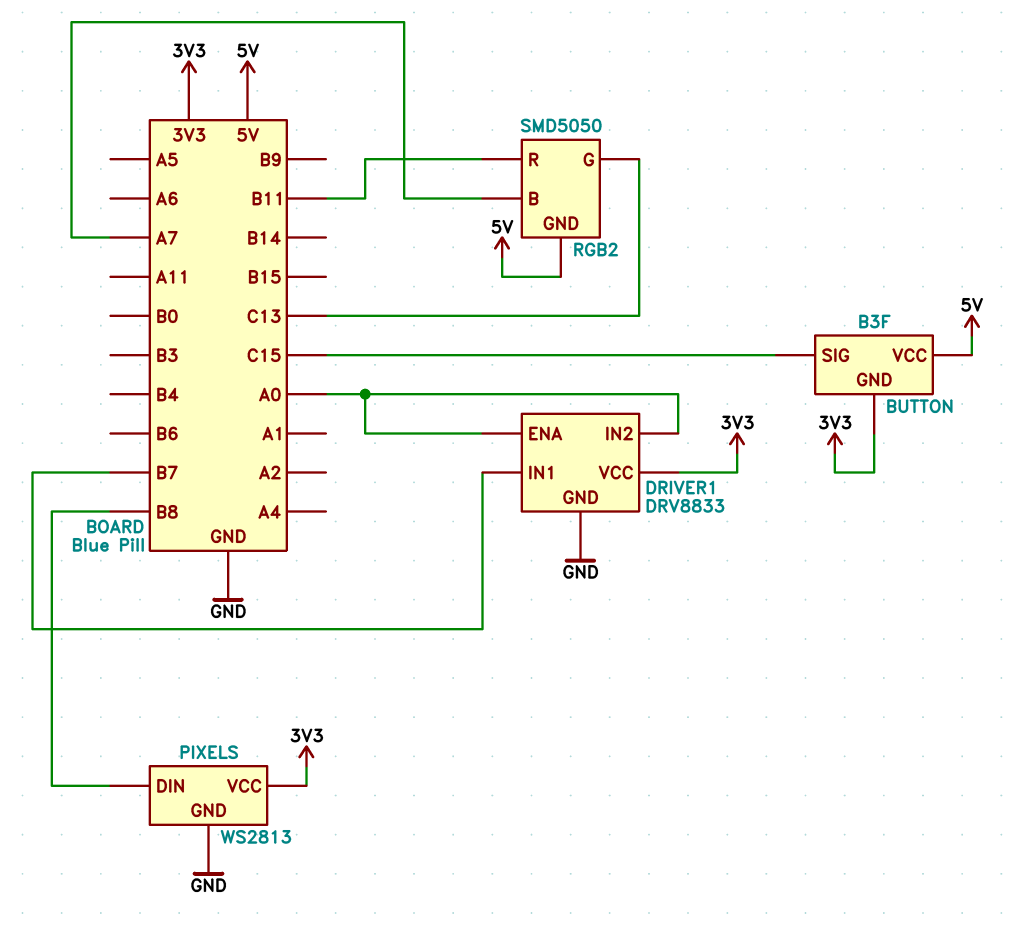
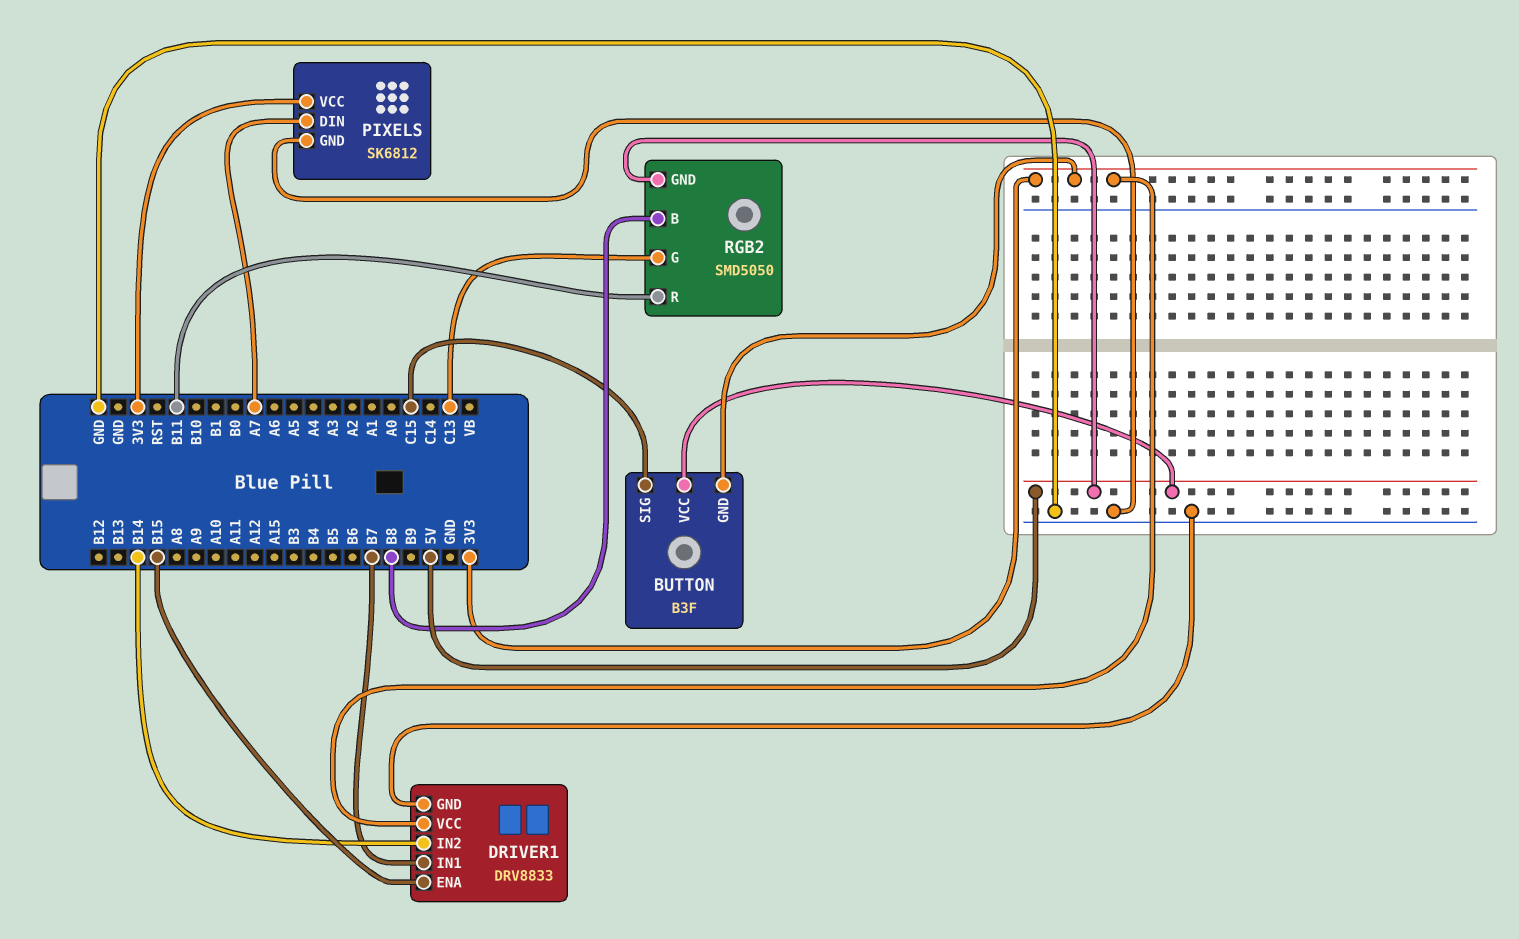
DRIVER1 pin ENA: A0 -> B15
DRIVER1 pin IN2: A0 -> B14
PIXELS: WS2813 -> SK6812
PIXELS pin DIN: B8 -> A7
RGB2 pin B: A7 -> B8

